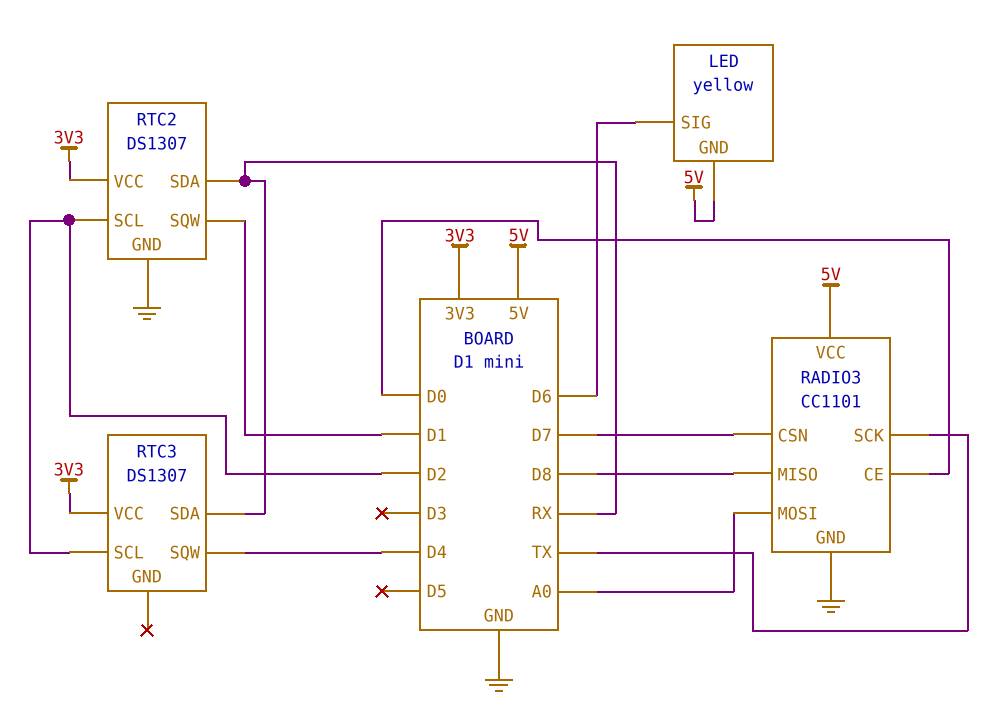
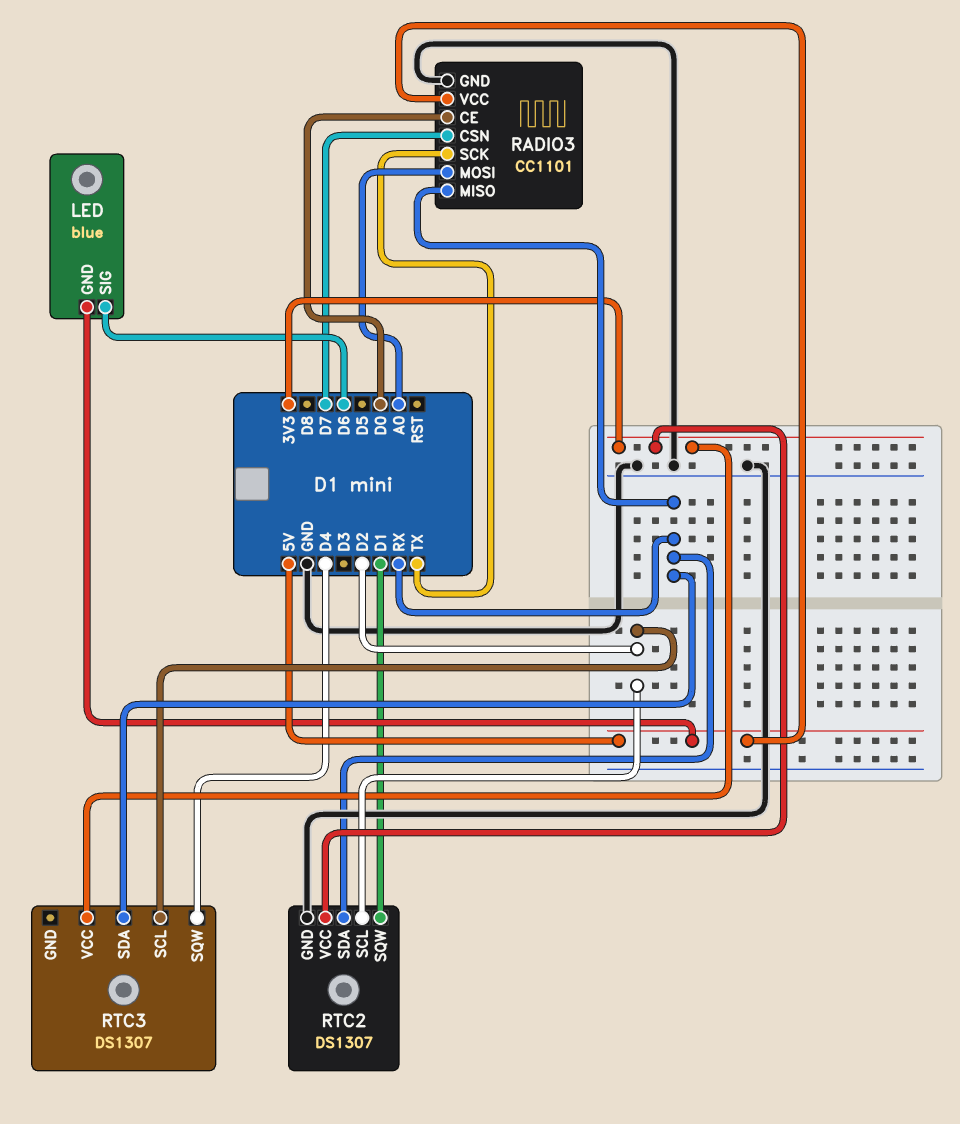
LED: yellow -> blue
RADIO3 pin MISO: D8 -> RX

